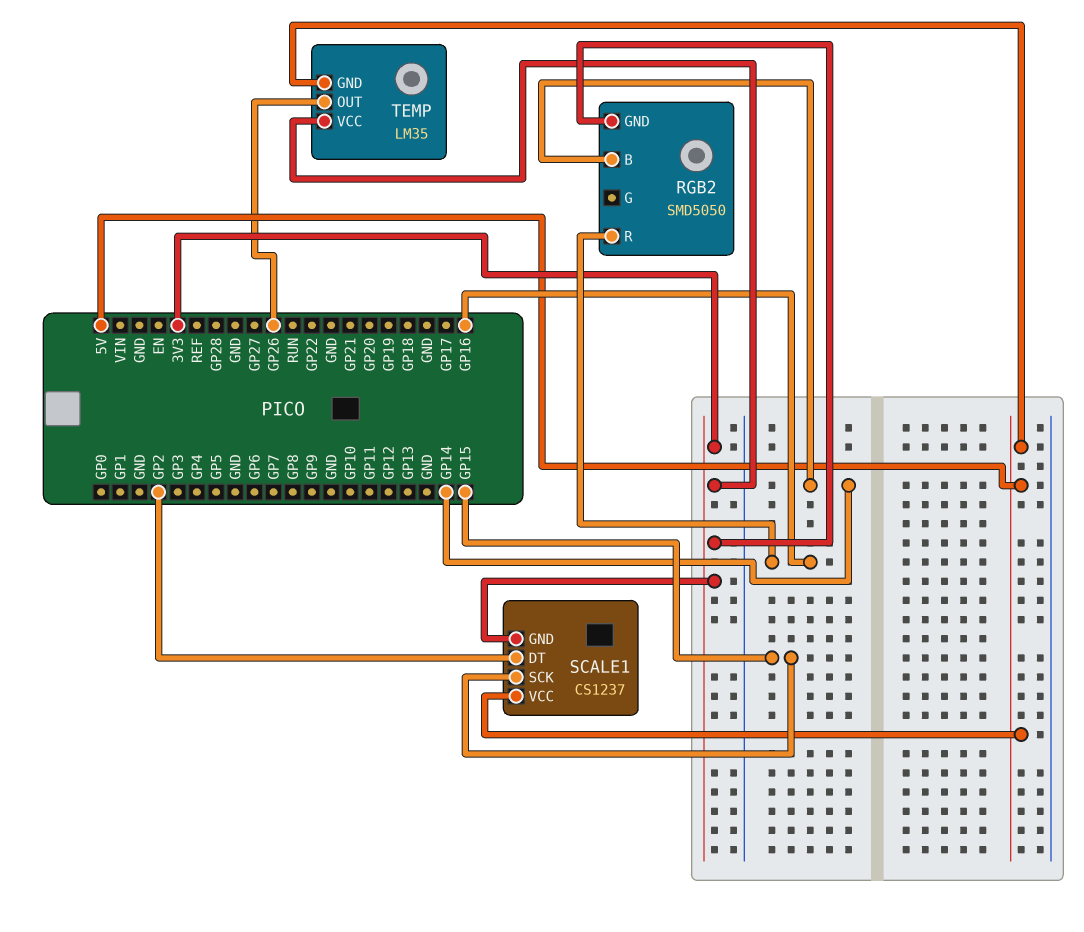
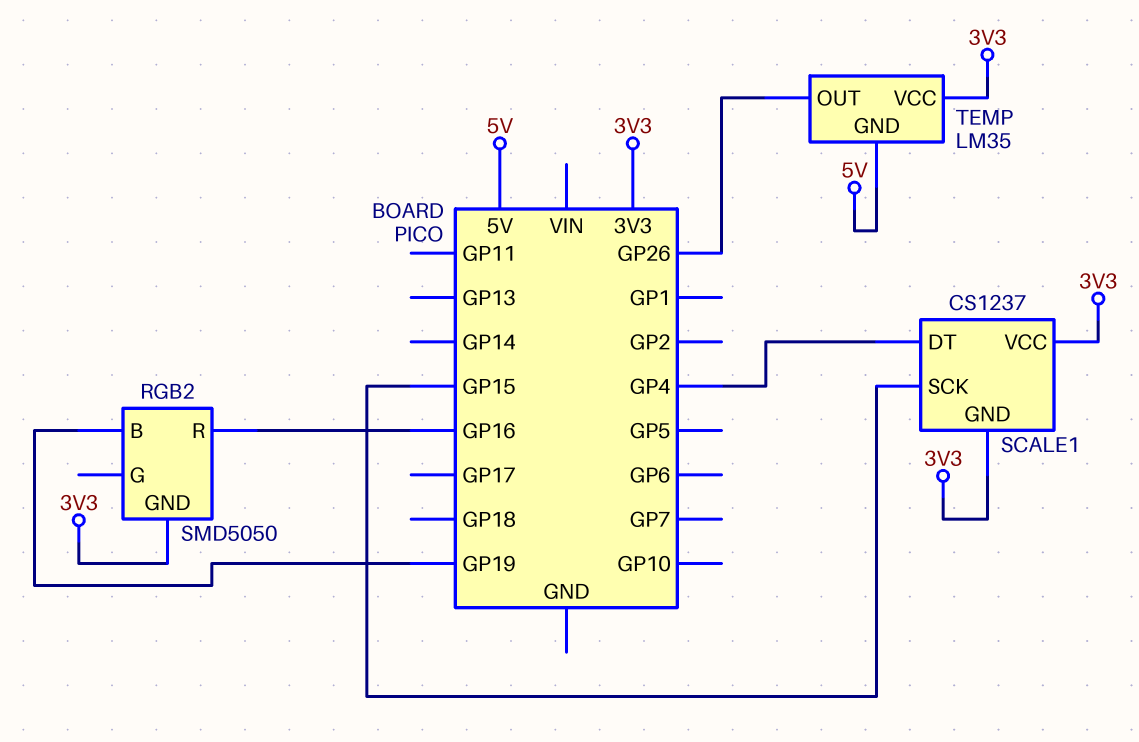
RGB2 pin B: GP14 -> GP19
SCALE1 pin DT: GP2 -> GP4
SCALE1 pin VCC: 5V -> 3V3

